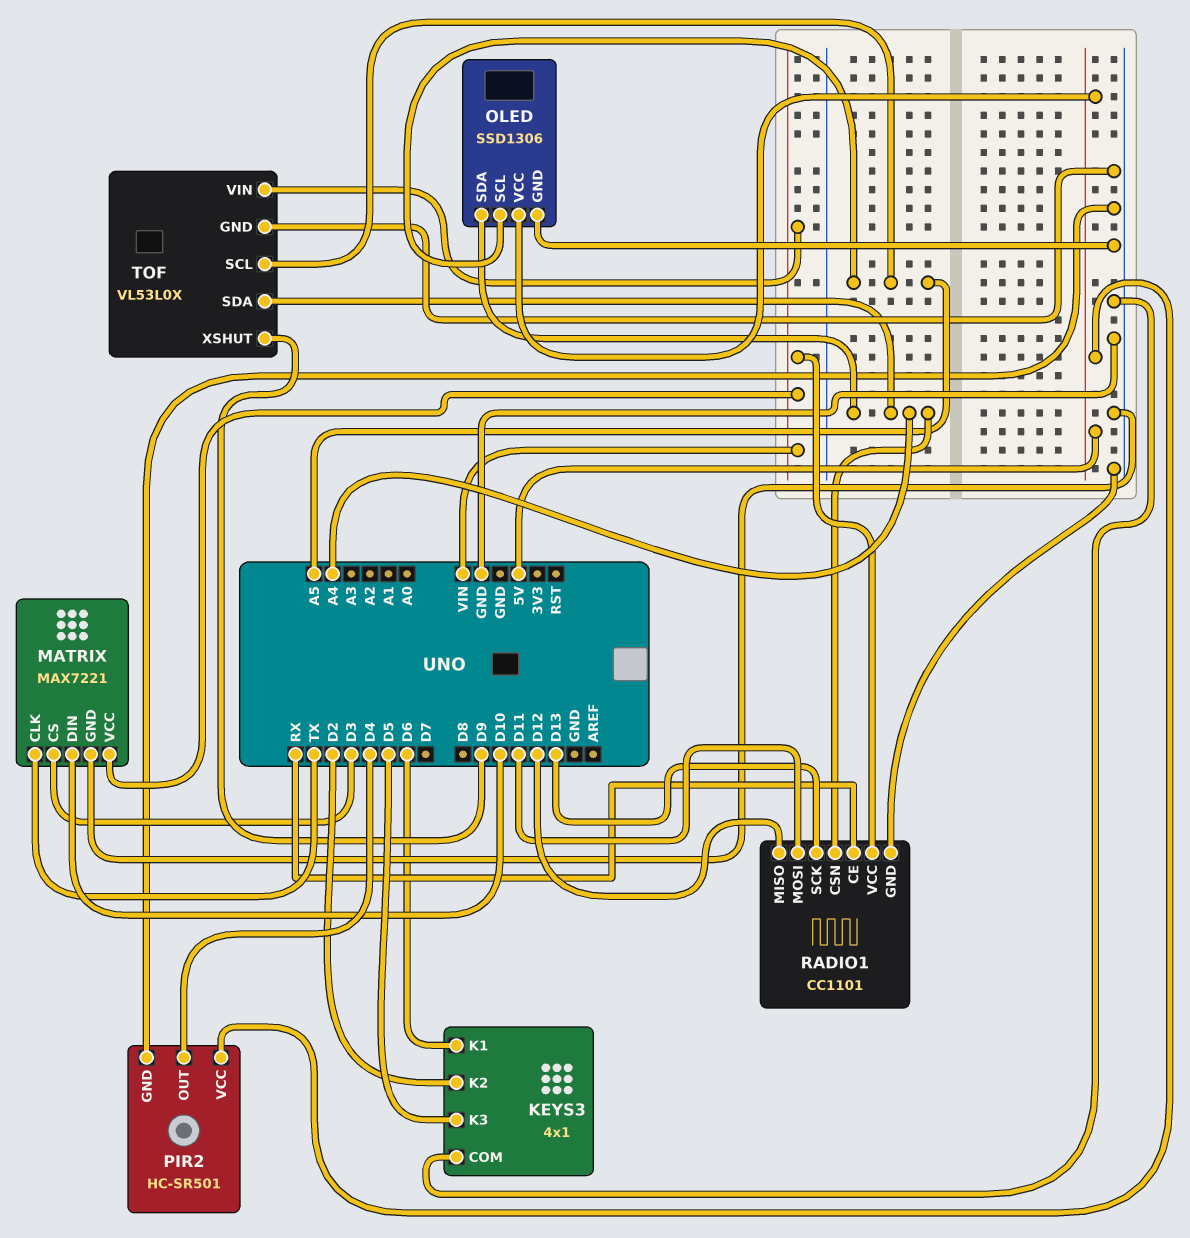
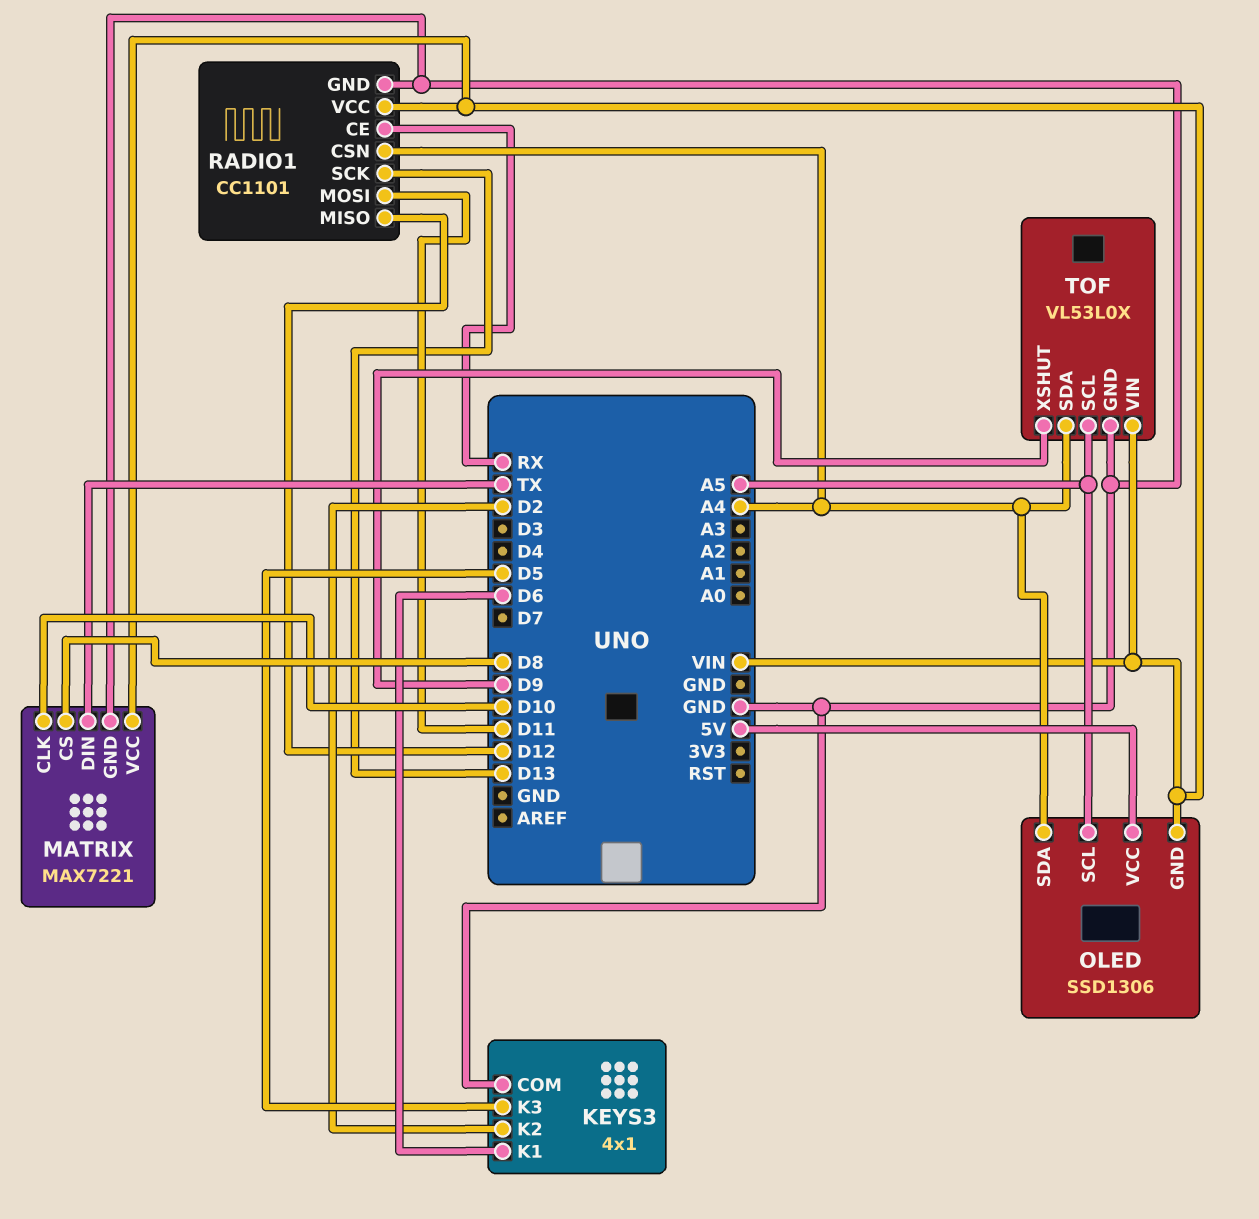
MATRIX pin CLK: TX -> D10
MATRIX pin CS: D3 -> D8
MATRIX pin DIN: D10 -> TX
OLED pin GND: GND -> VIN
PIR2: HC-SR501 -> none
PIR2 pin GND: GND -> none
PIR2 pin OUT: D4 -> none
PIR2 pin VCC: 5V -> none

